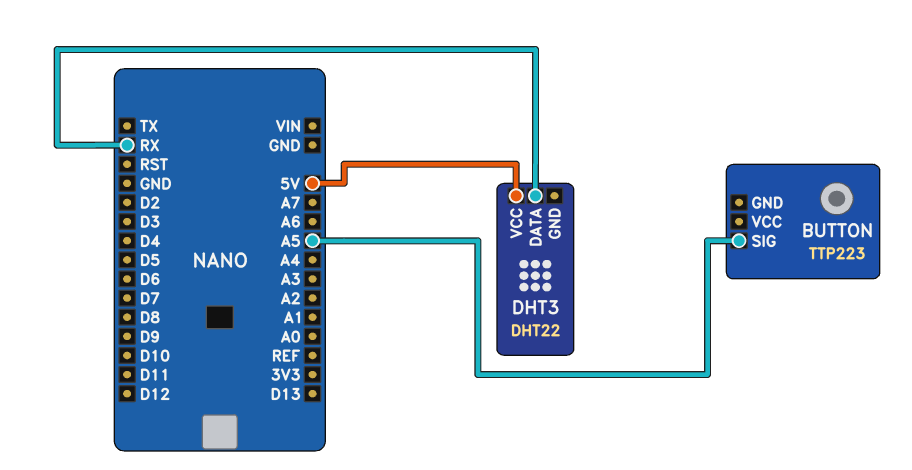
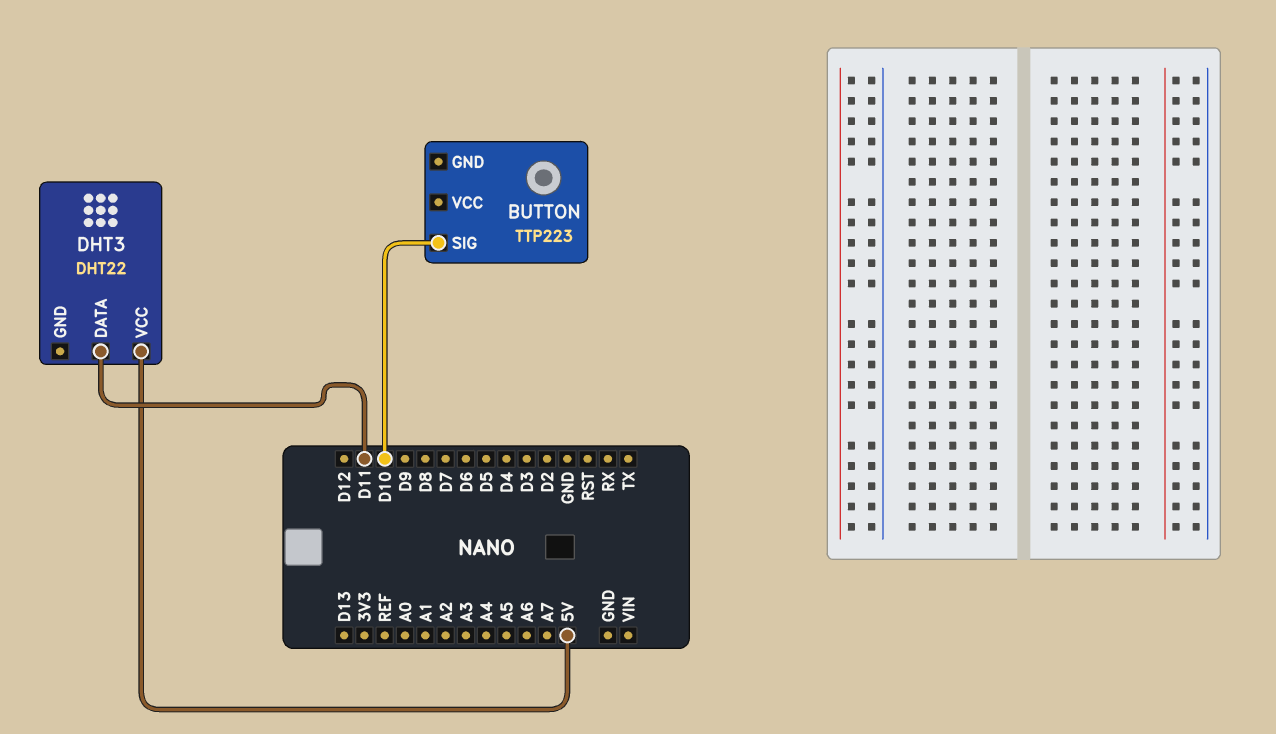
BUTTON pin SIG: A5 -> D10
DHT3 pin DATA: RX -> D11

